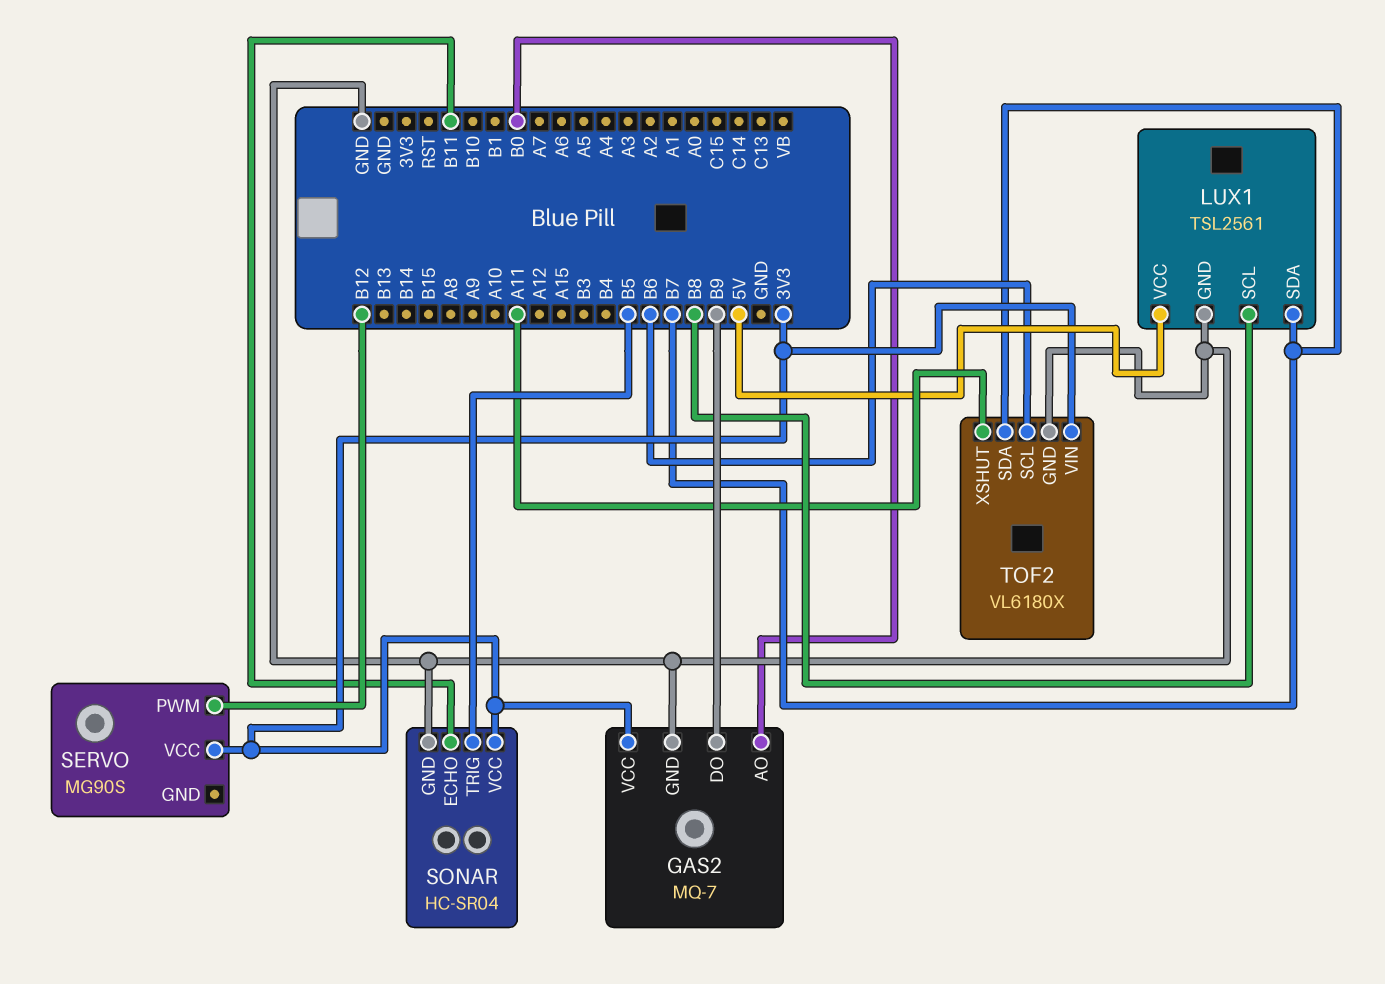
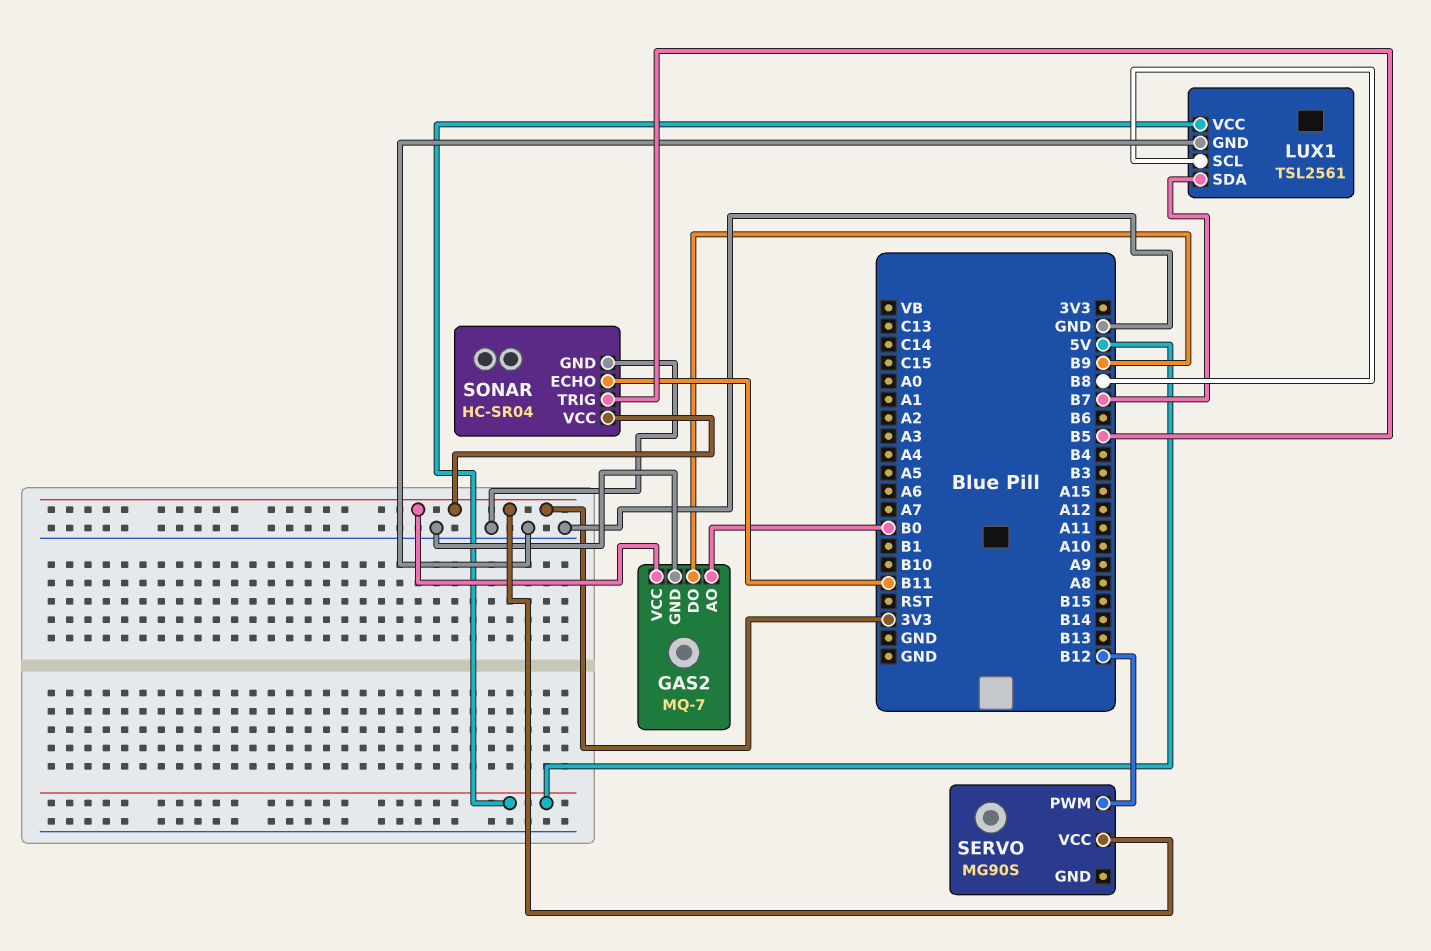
TOF2: VL6180X -> none
TOF2 pin GND: GND -> none
TOF2 pin SCL: B6 -> none
TOF2 pin SDA: B7 -> none
TOF2 pin VIN: 3V3 -> none
TOF2 pin XSHUT: A11 -> none

